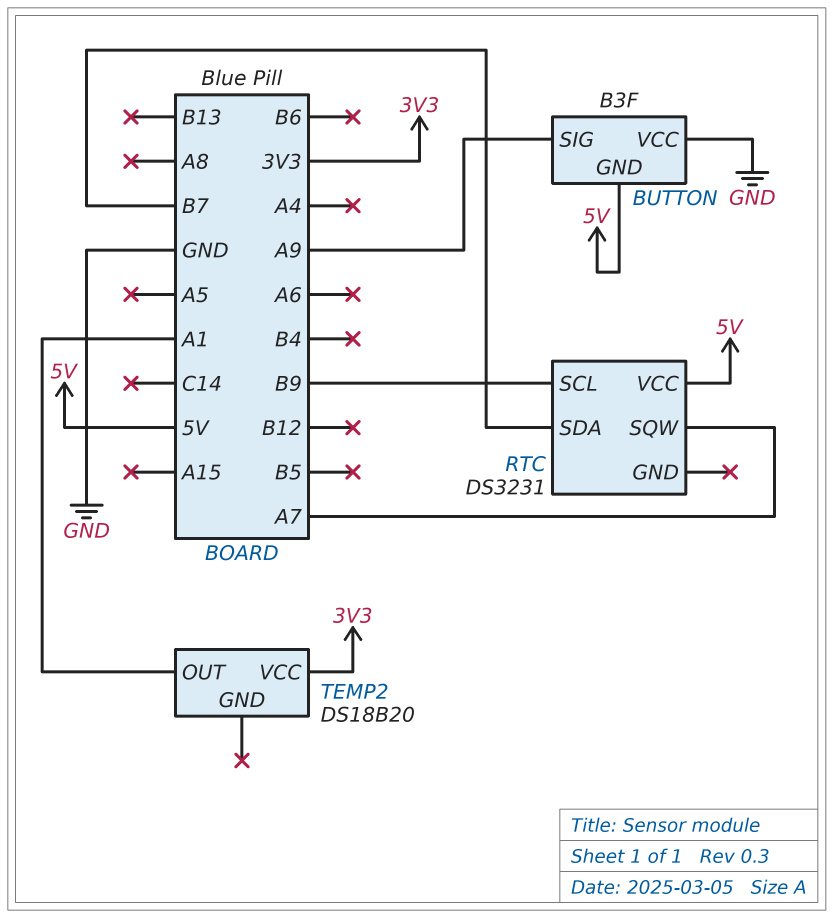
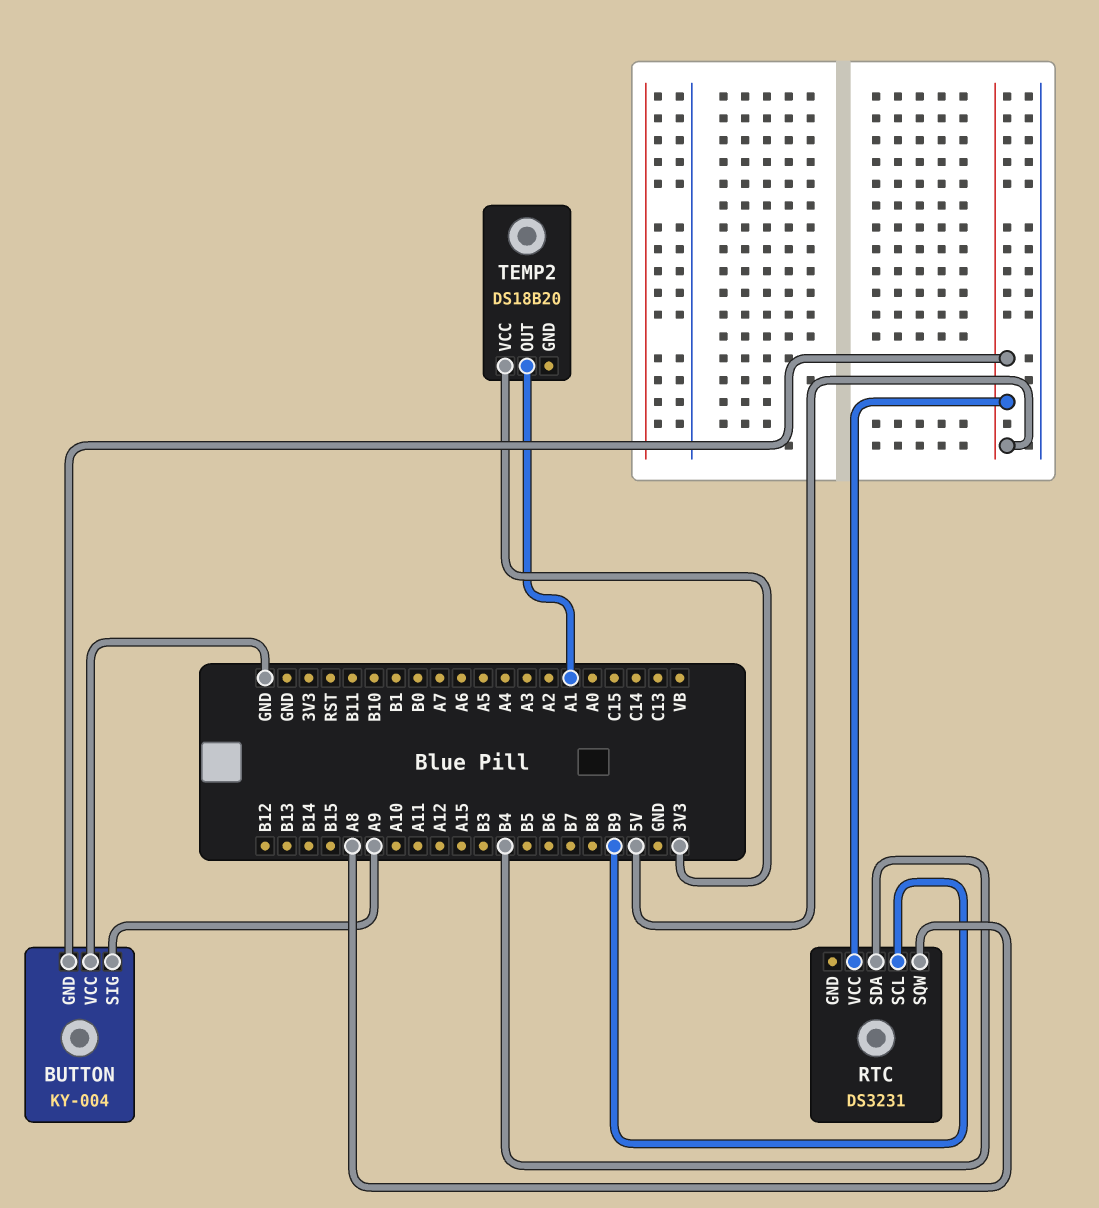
BUTTON: B3F -> KY-004
RTC pin SDA: B7 -> B4
RTC pin SQW: A7 -> A8

